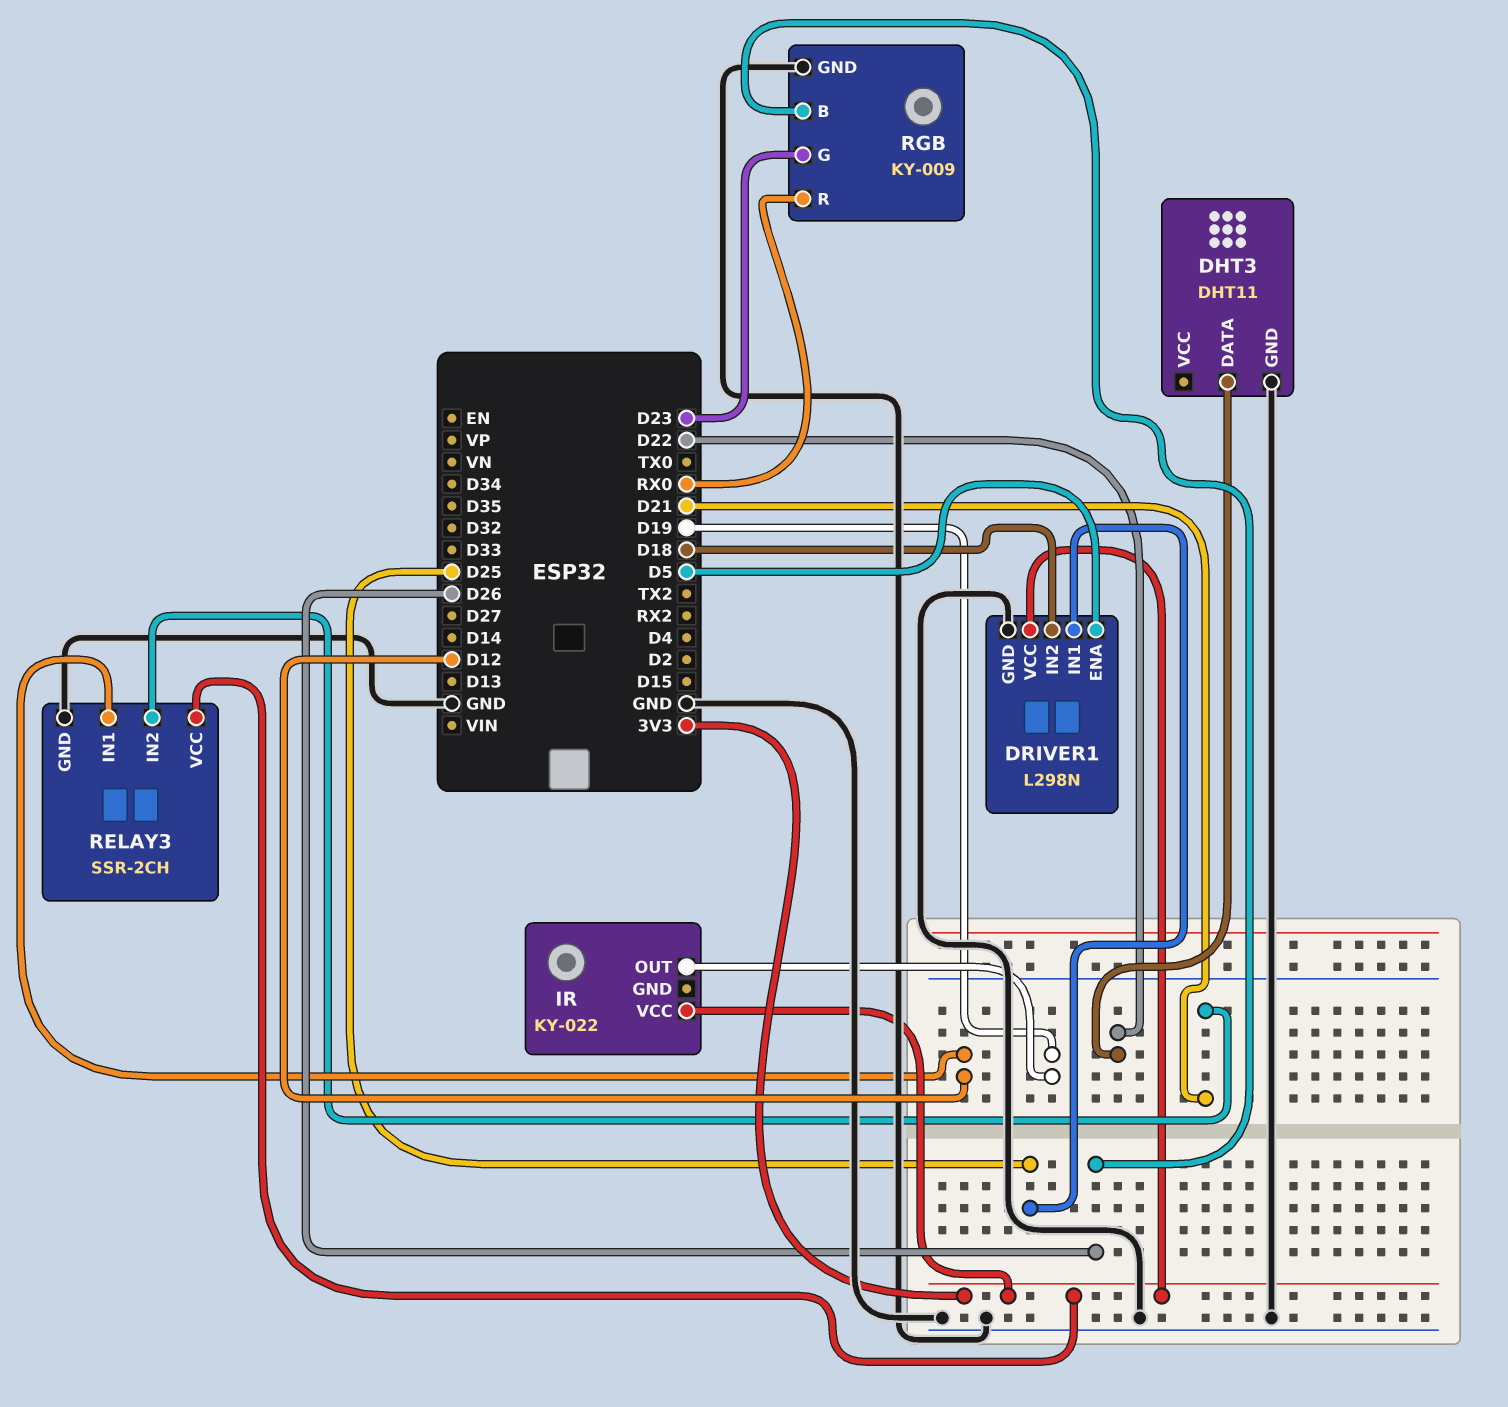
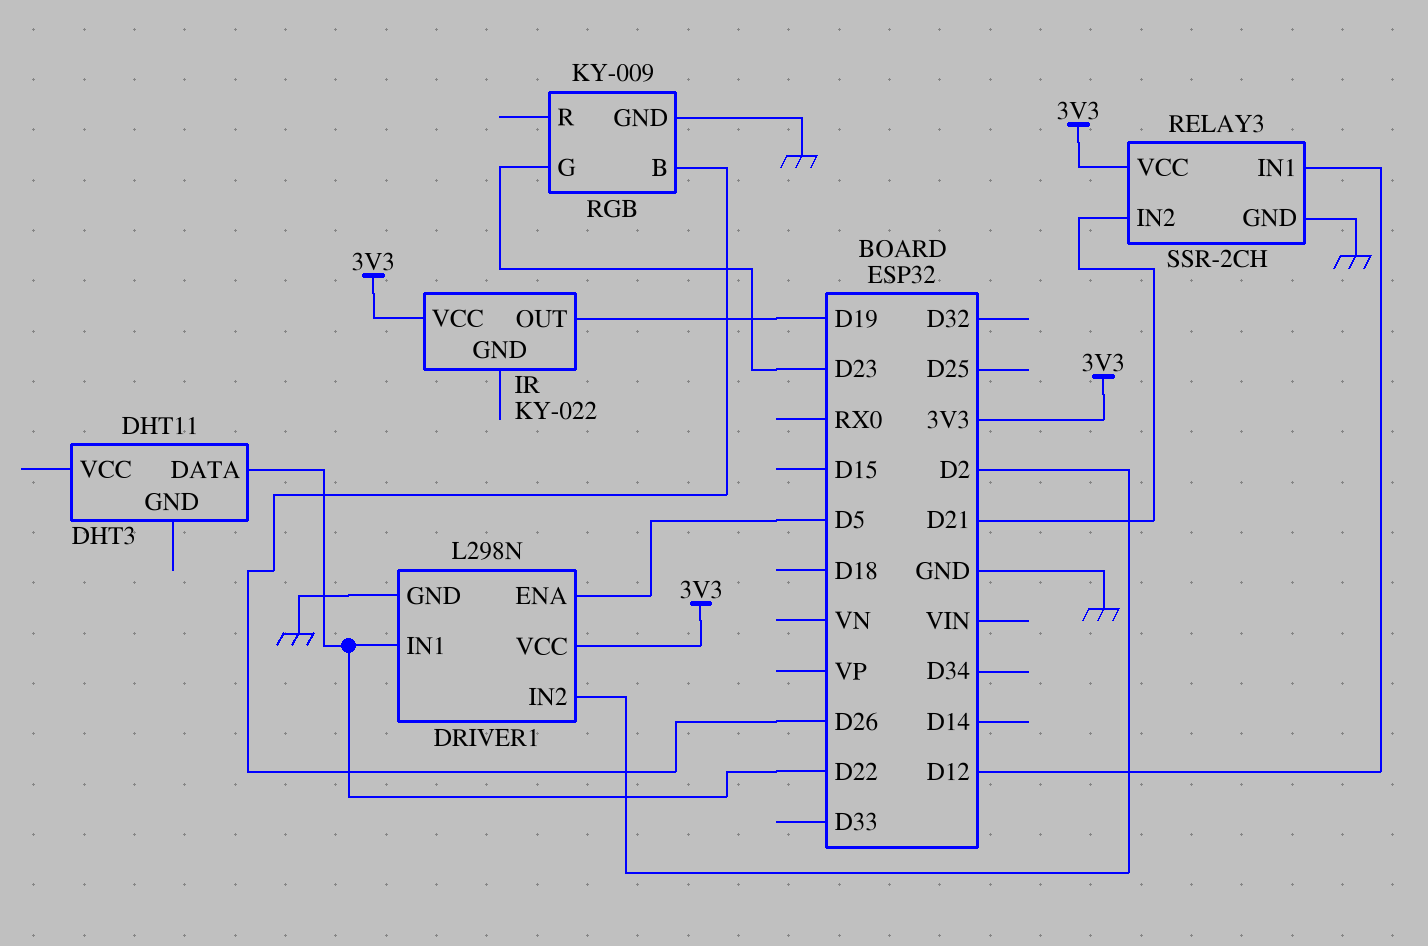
DHT3 pin GND: GND -> none
DRIVER1 pin IN1: D25 -> D22
DRIVER1 pin IN2: D18 -> D2
RGB pin R: RX0 -> none

